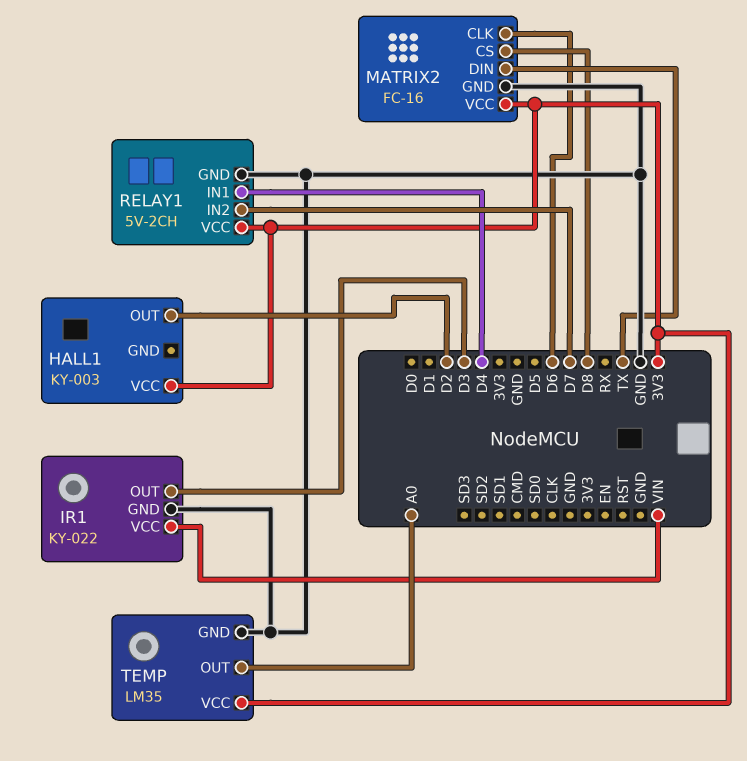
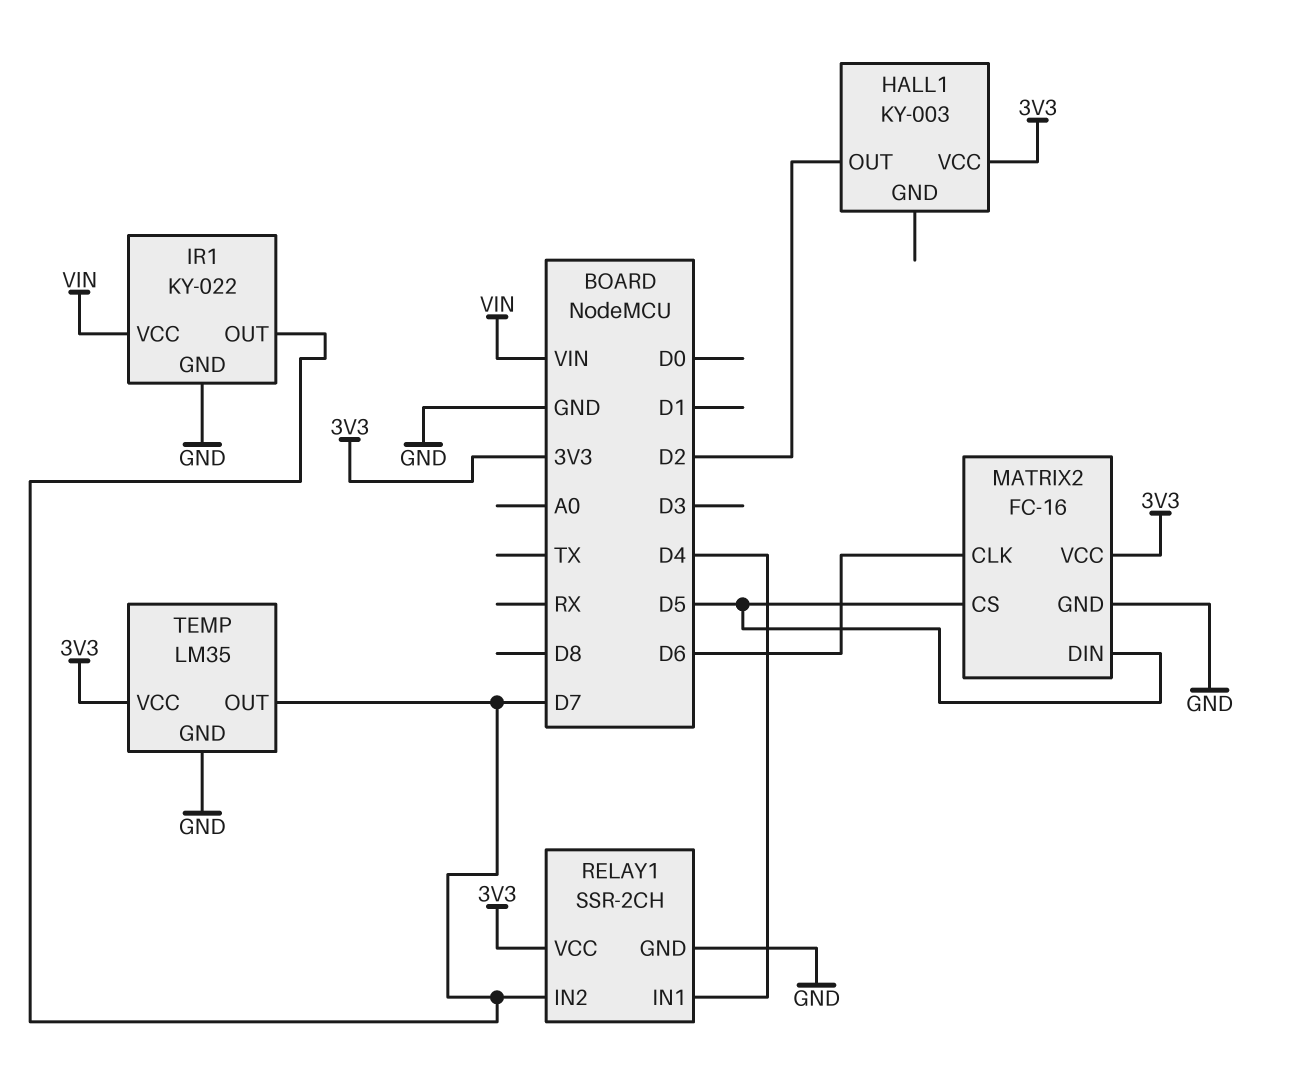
IR1 pin OUT: D3 -> D7
MATRIX2 pin CS: D8 -> D5
MATRIX2 pin DIN: TX -> D5
RELAY1: 5V-2CH -> SSR-2CH
TEMP pin OUT: A0 -> D7

